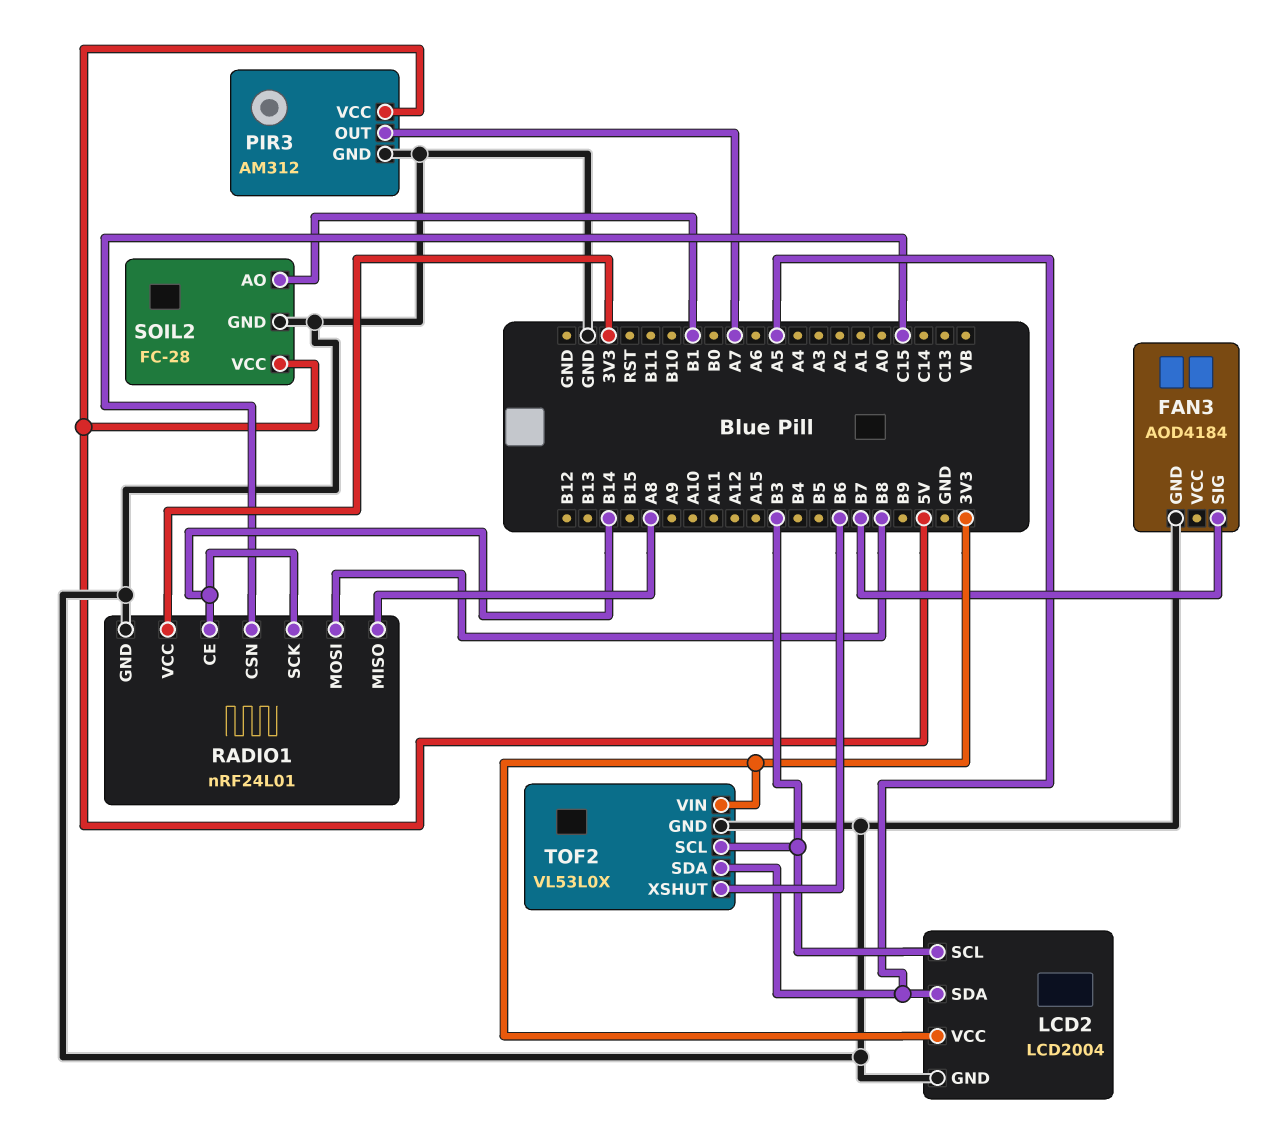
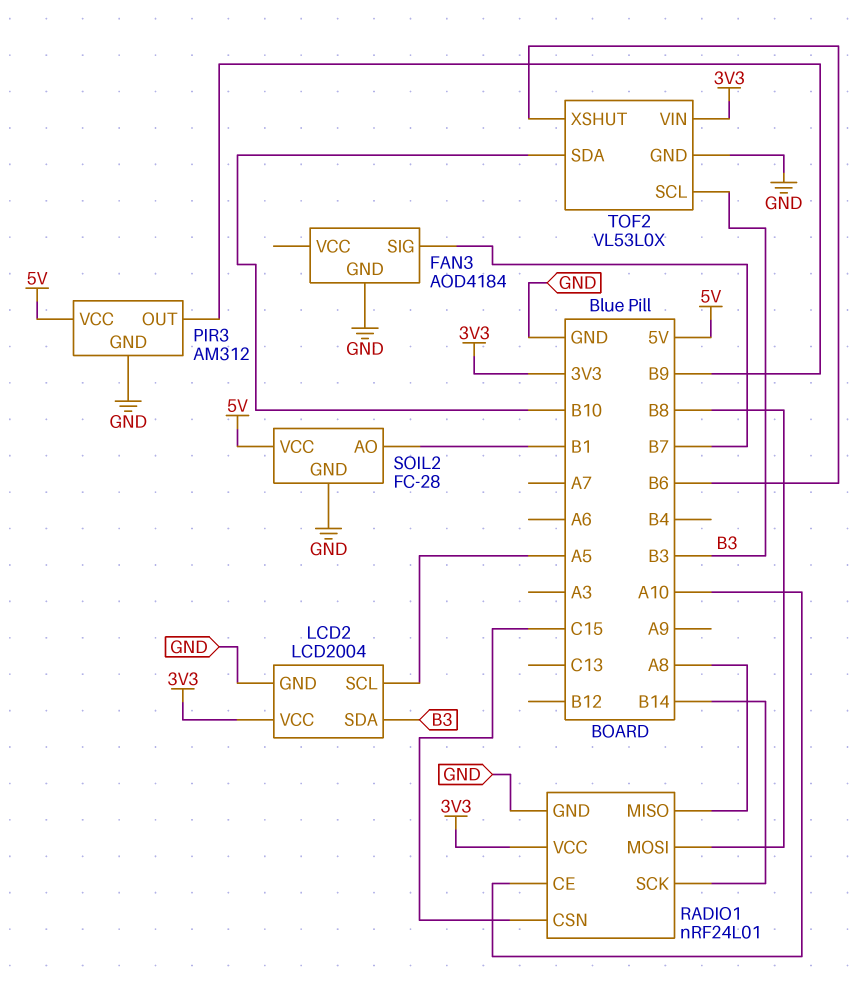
LCD2 pin SCL: B3 -> A5
LCD2 pin SDA: A5 -> B3
PIR3 pin OUT: A7 -> B9
RADIO1 pin CE: B14 -> A10
TOF2 pin SDA: A5 -> B10

